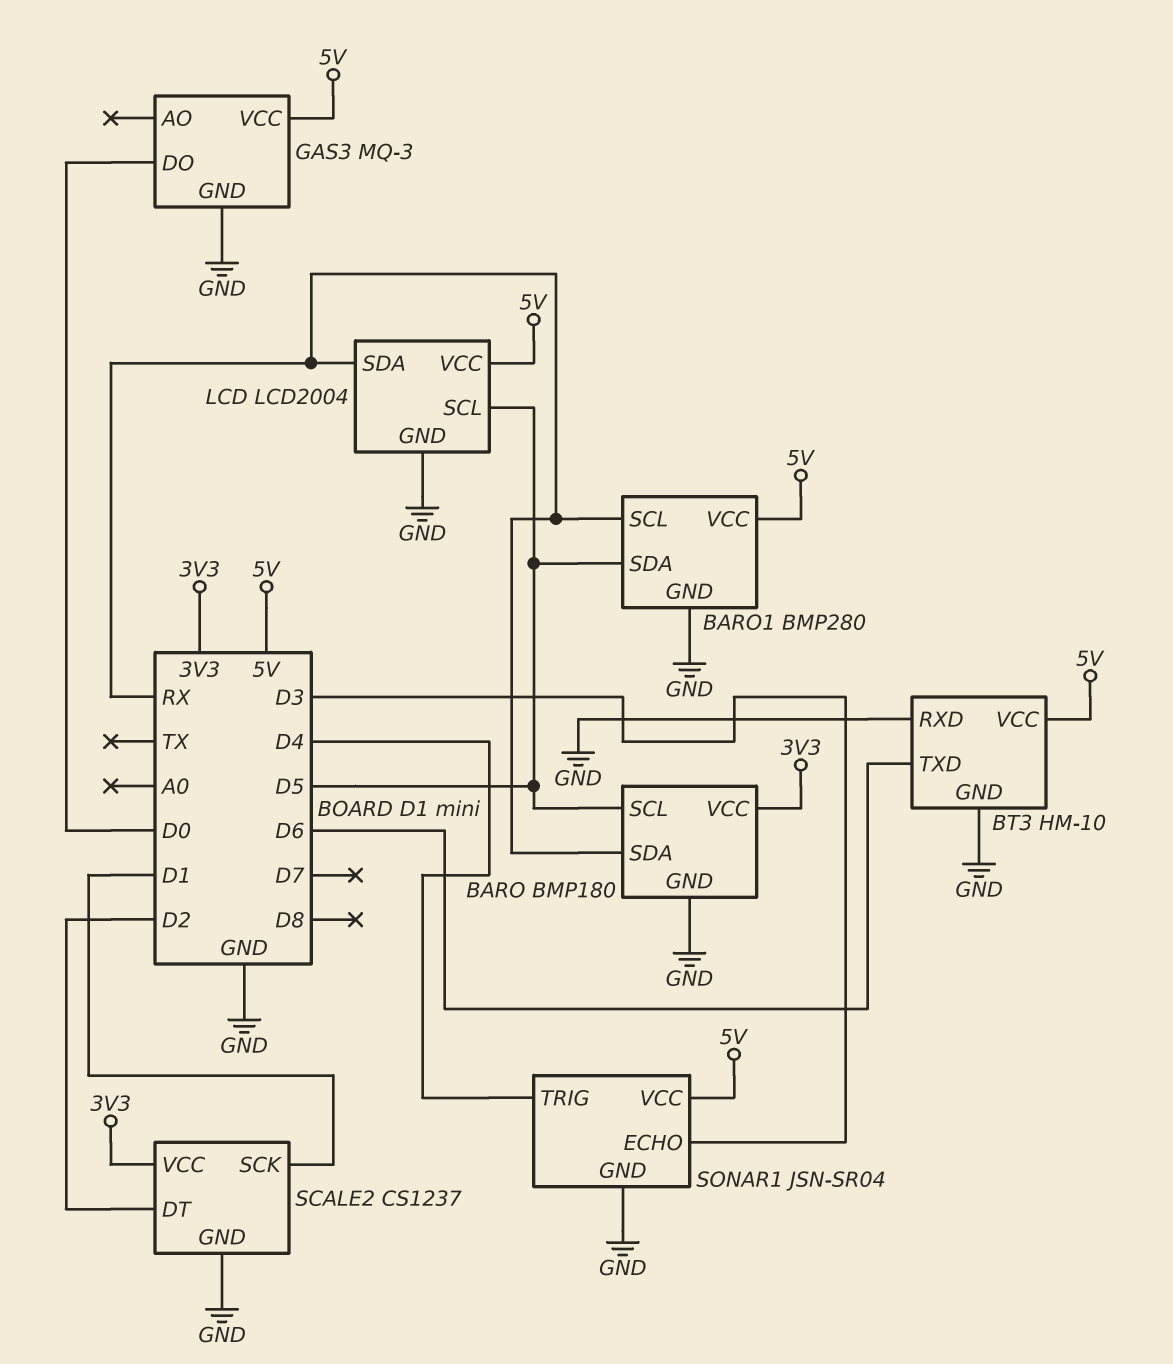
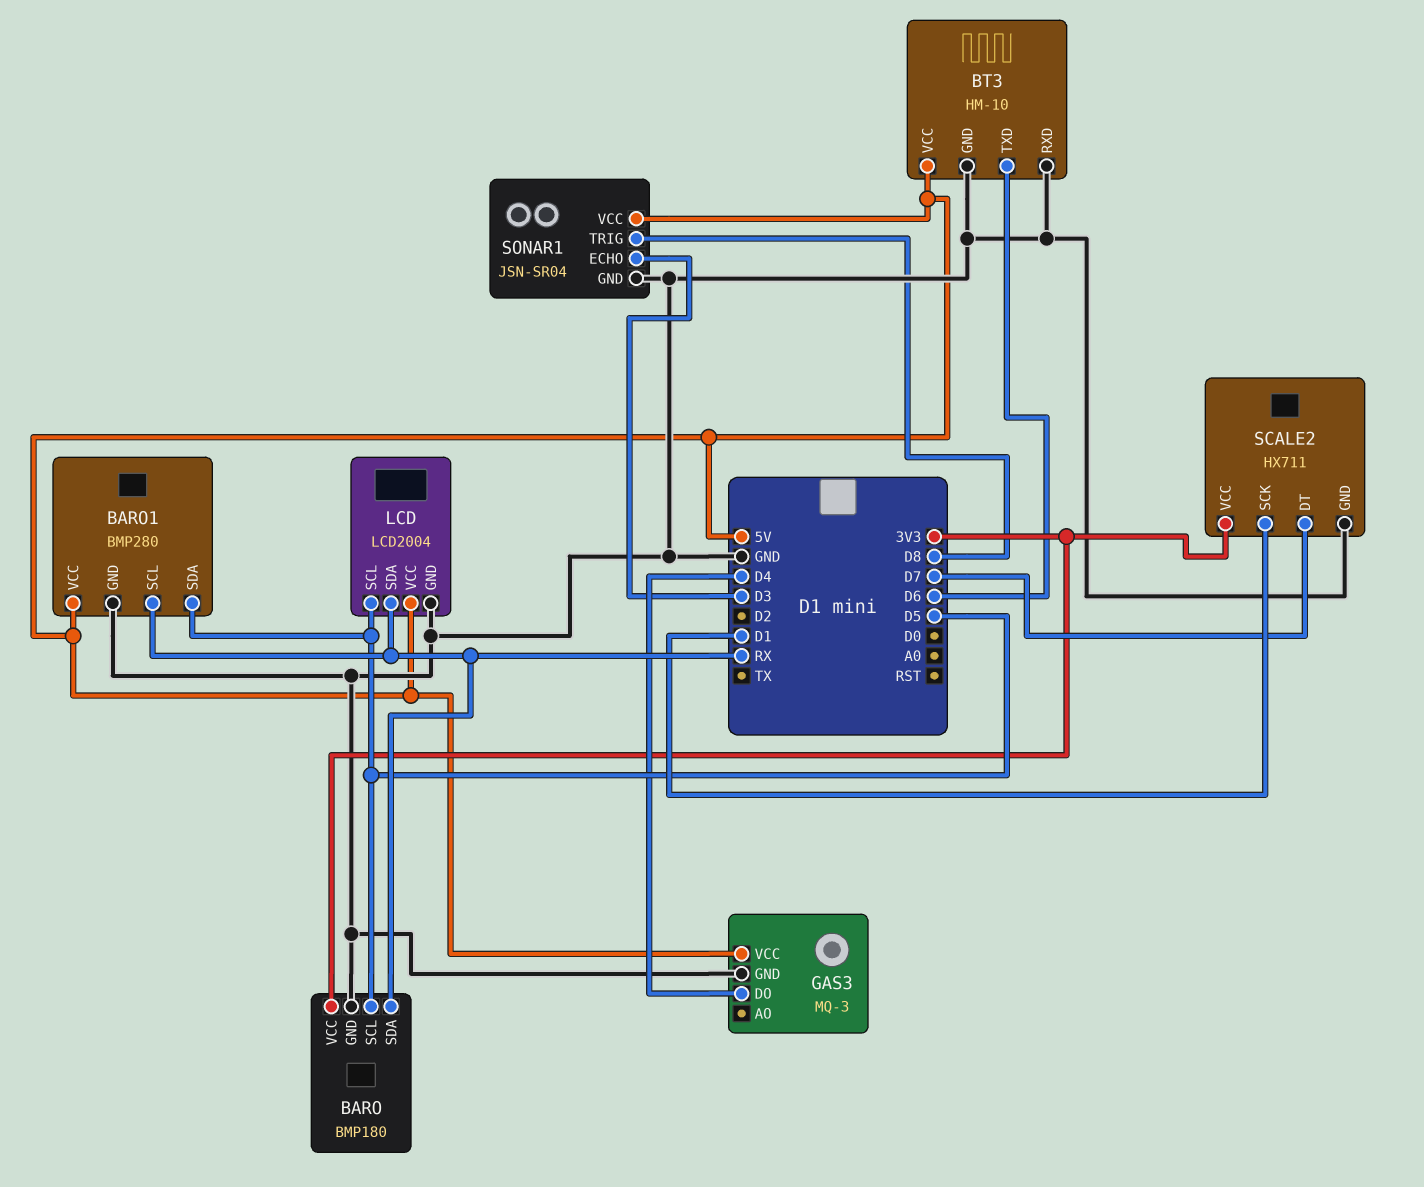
GAS3 pin DO: D0 -> D4
SCALE2: CS1237 -> HX711
SCALE2 pin DT: D2 -> D7
SONAR1 pin TRIG: D4 -> D8

